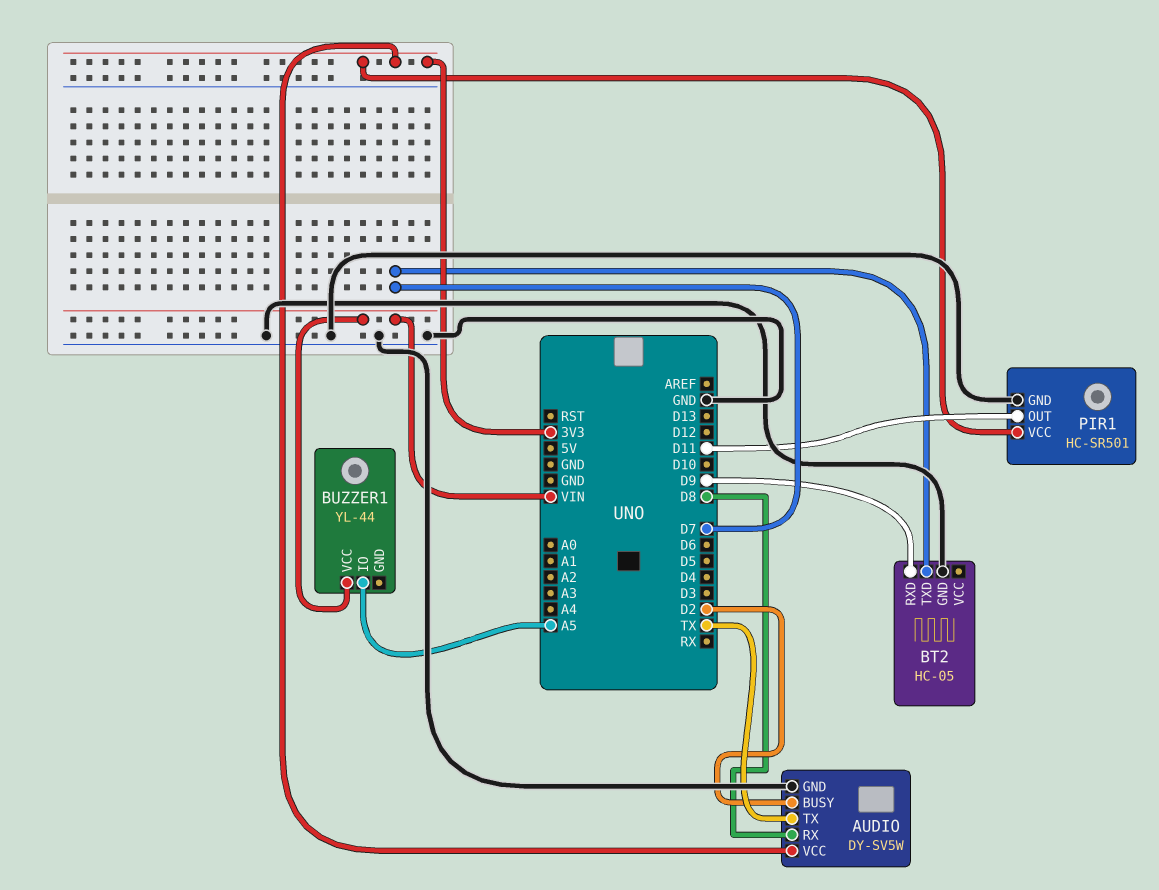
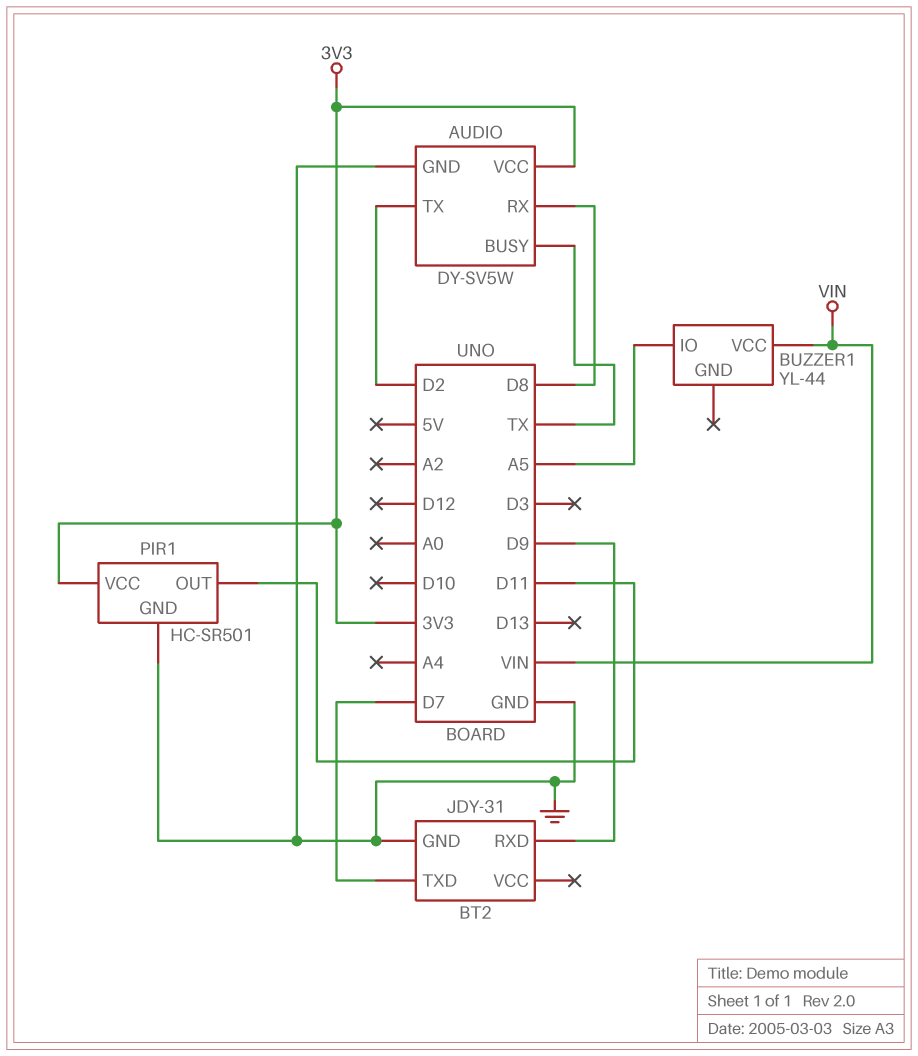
AUDIO pin BUSY: D2 -> TX
AUDIO pin TX: TX -> D2
BT2: HC-05 -> JDY-31

